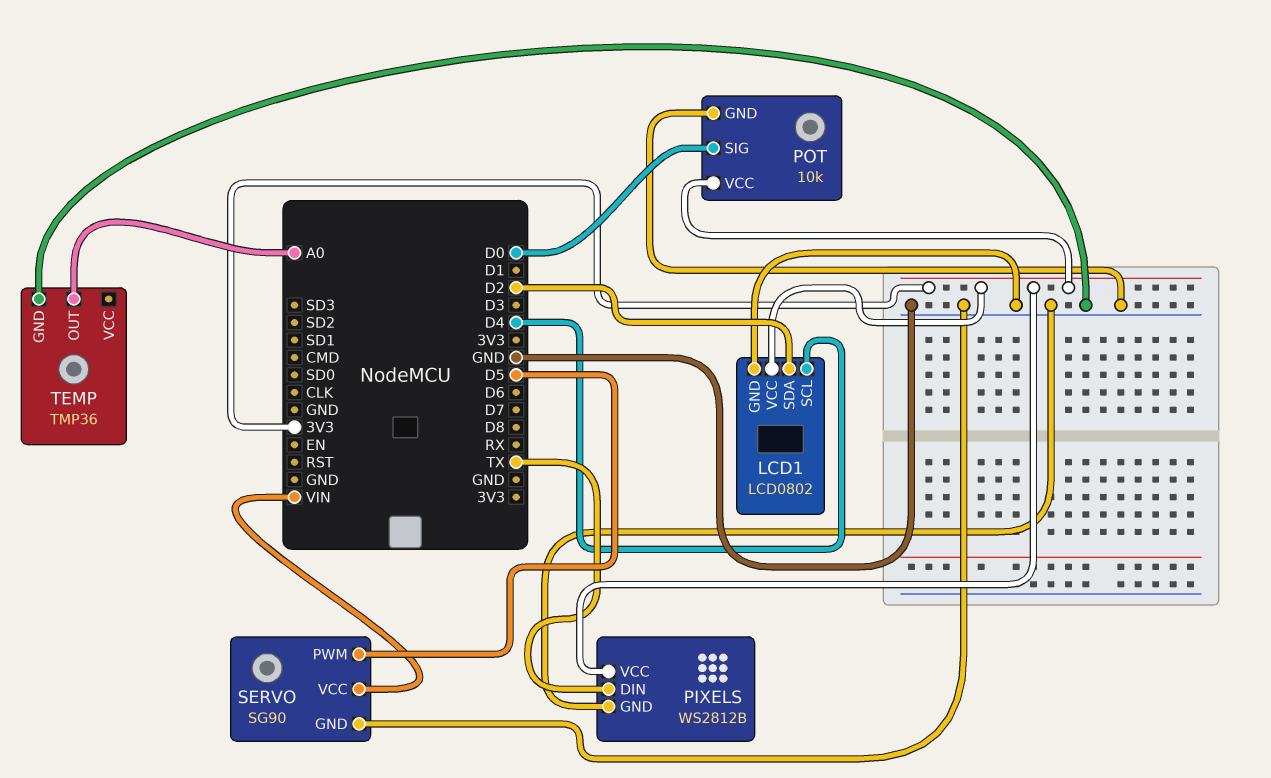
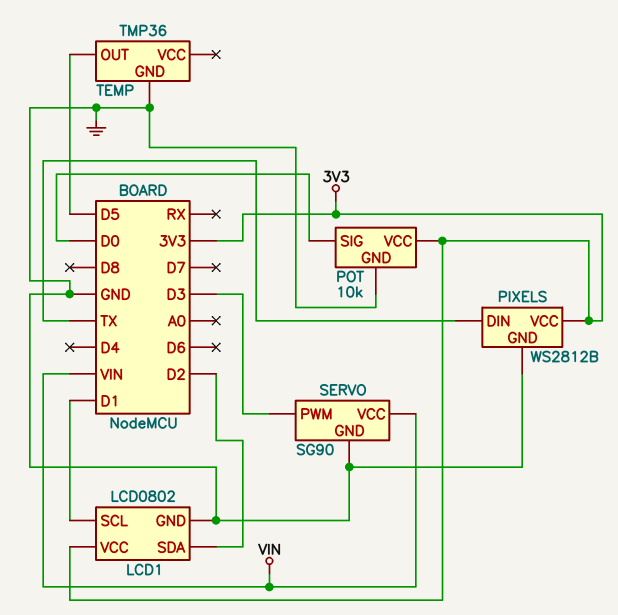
LCD1 pin SCL: D4 -> D1
SERVO pin PWM: D5 -> D3
TEMP pin OUT: A0 -> D5

